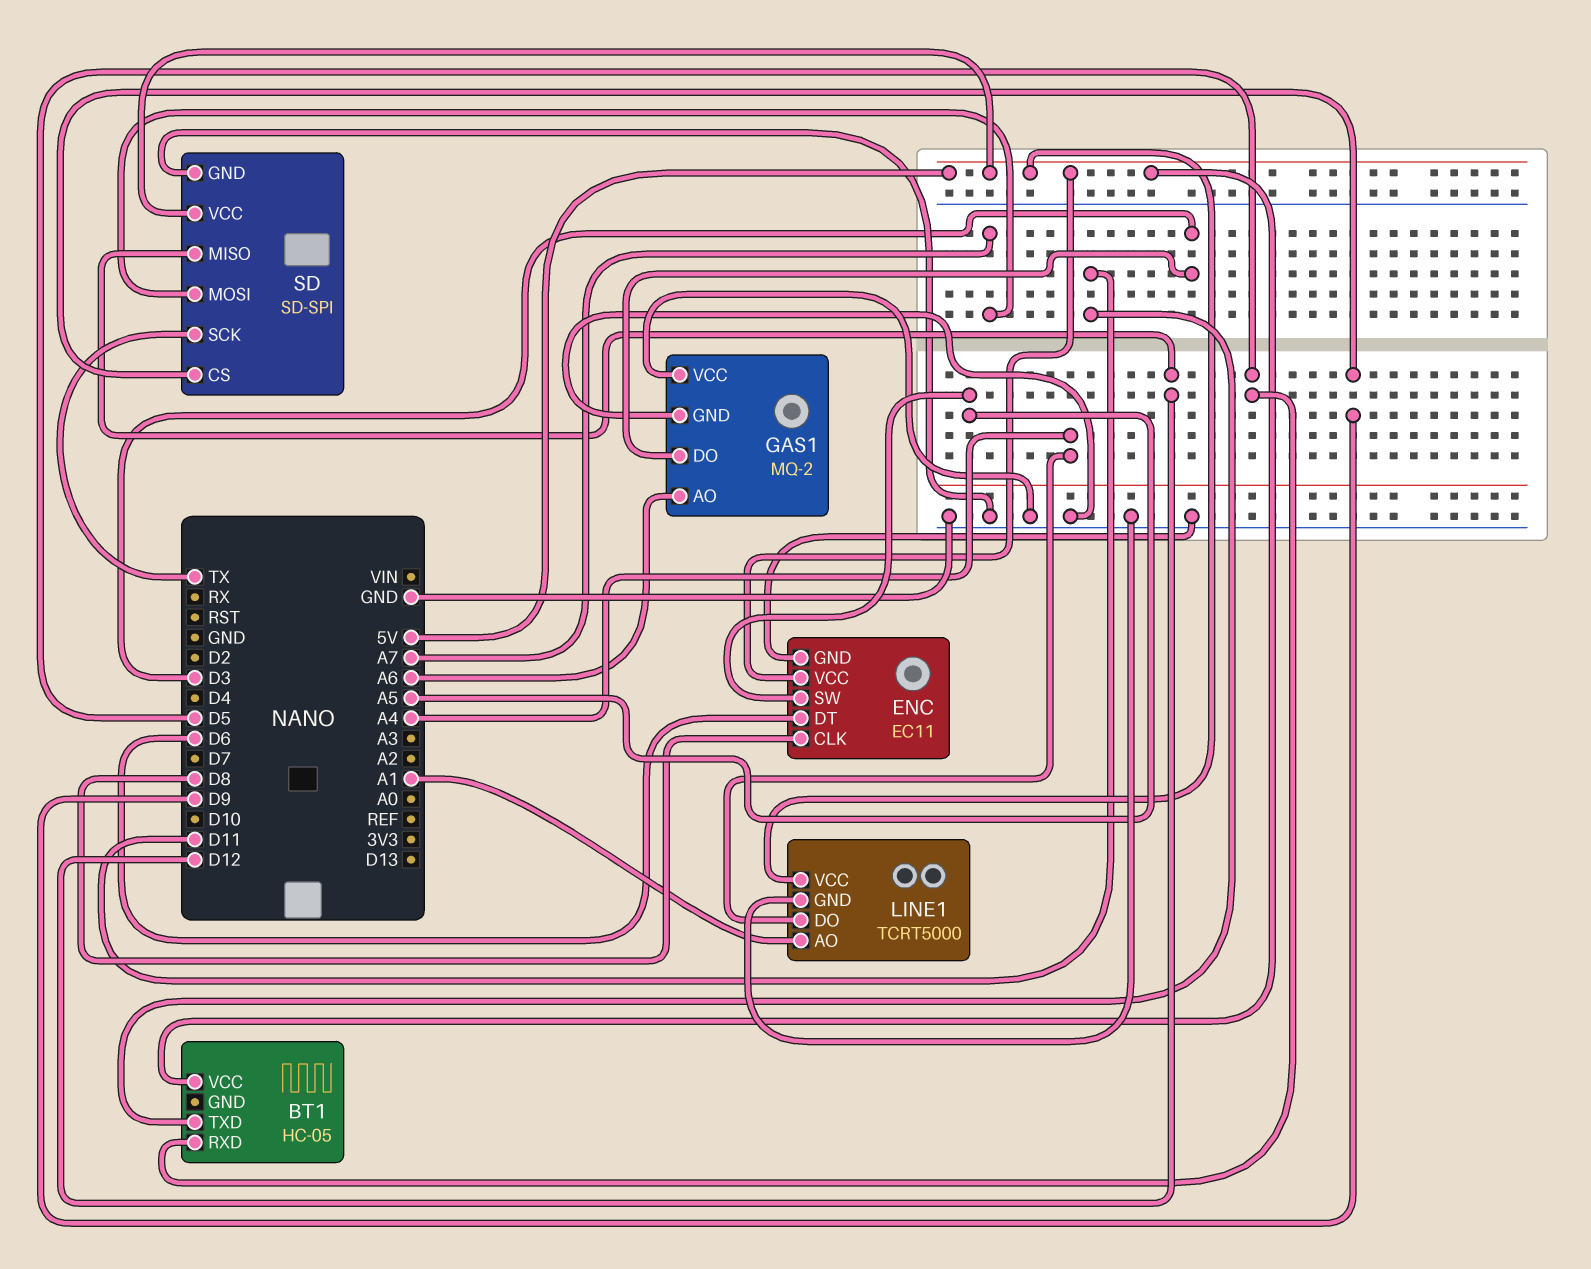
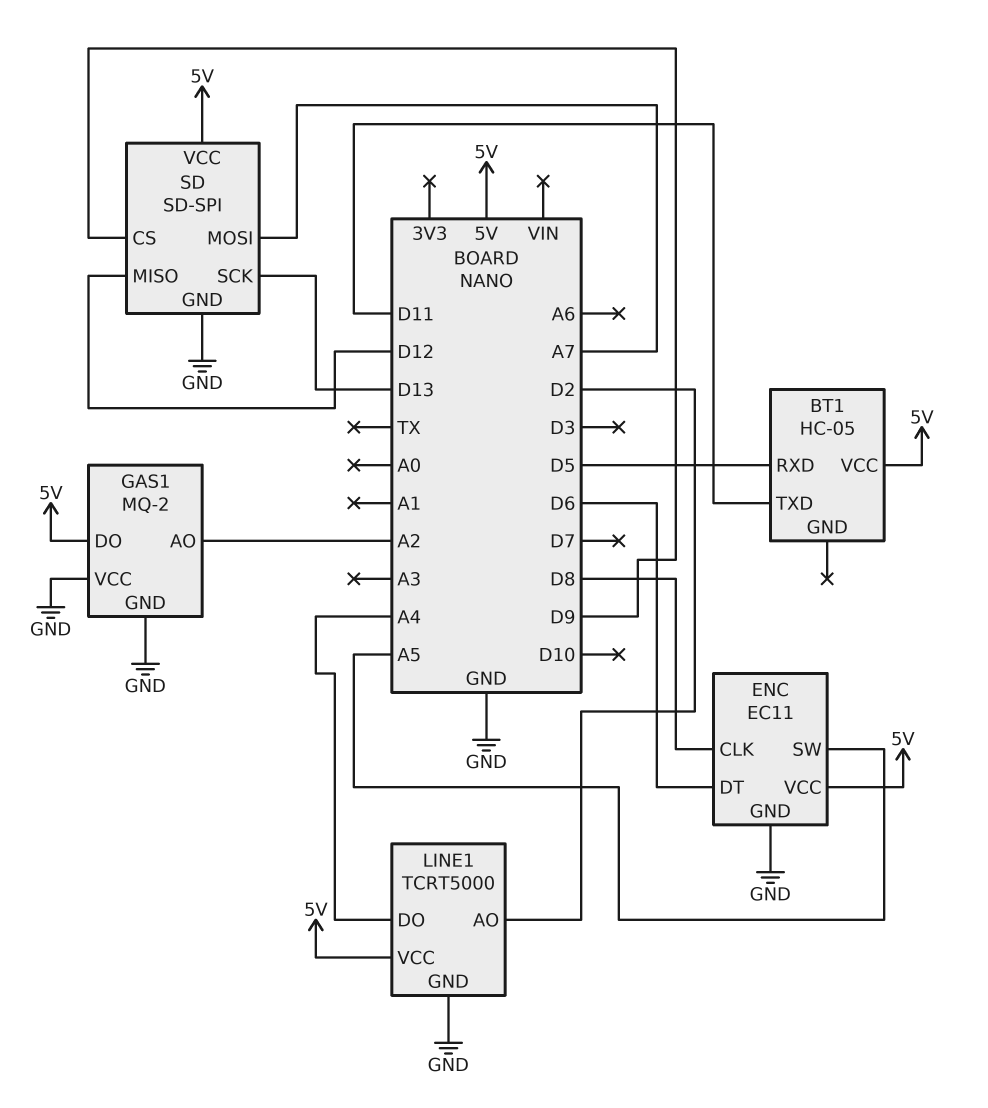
GAS1 pin AO: A6 -> A2
GAS1 pin DO: D3 -> 5V
LINE1 pin AO: A1 -> D2
SD pin SCK: TX -> D13

